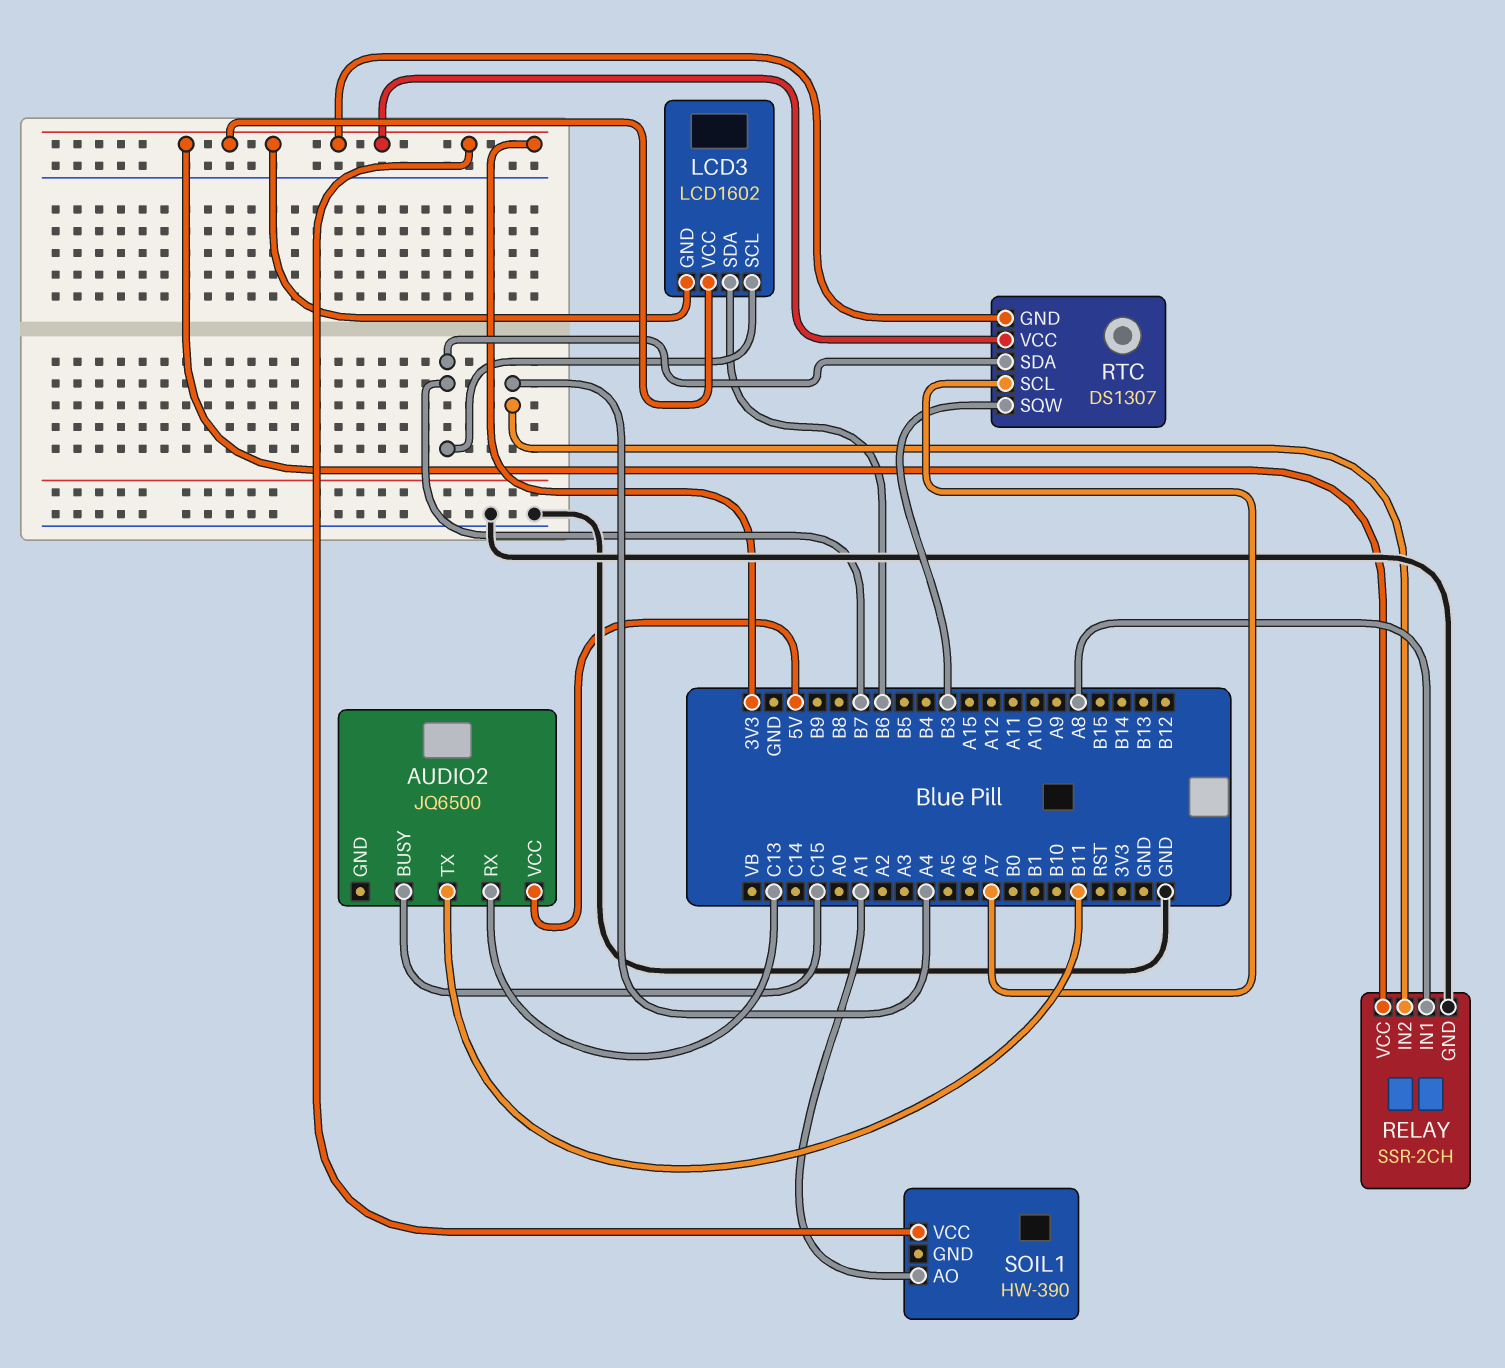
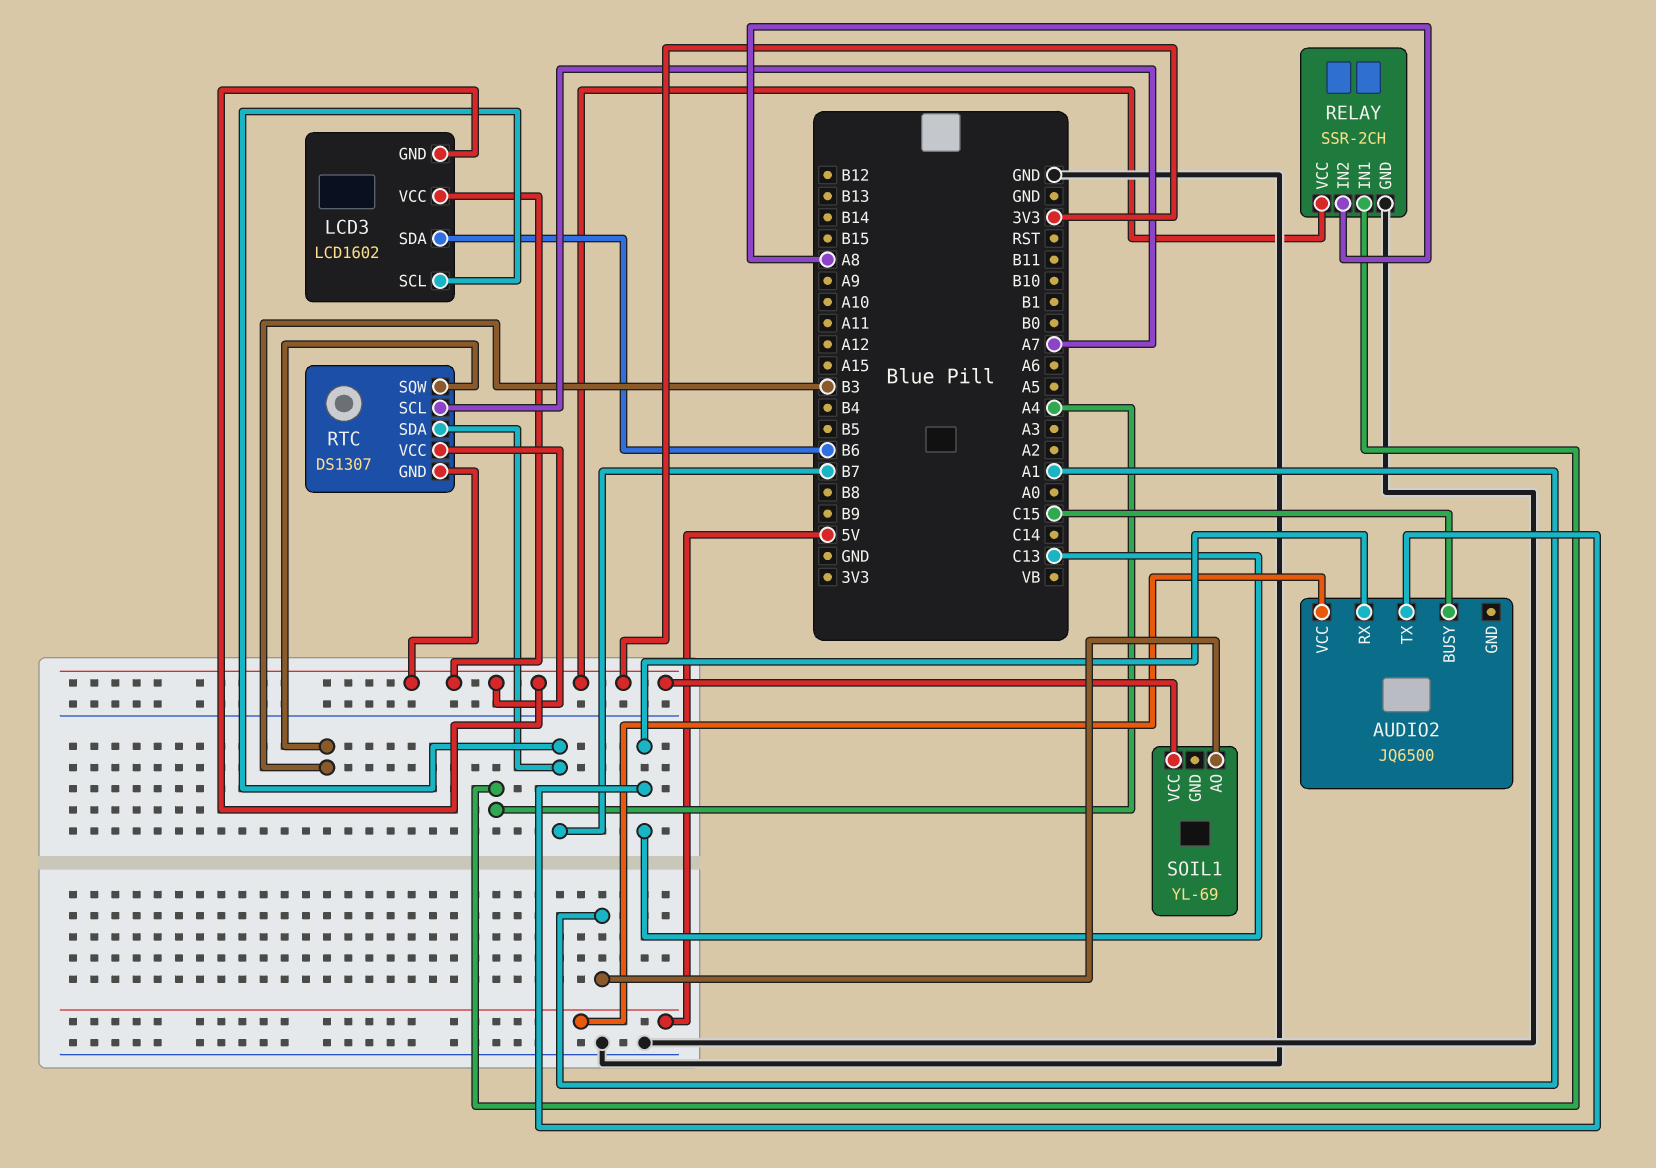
AUDIO2 pin TX: B11 -> C13
RELAY pin IN1: A8 -> A4
RELAY pin IN2: A4 -> A8
SOIL1: HW-390 -> YL-69

